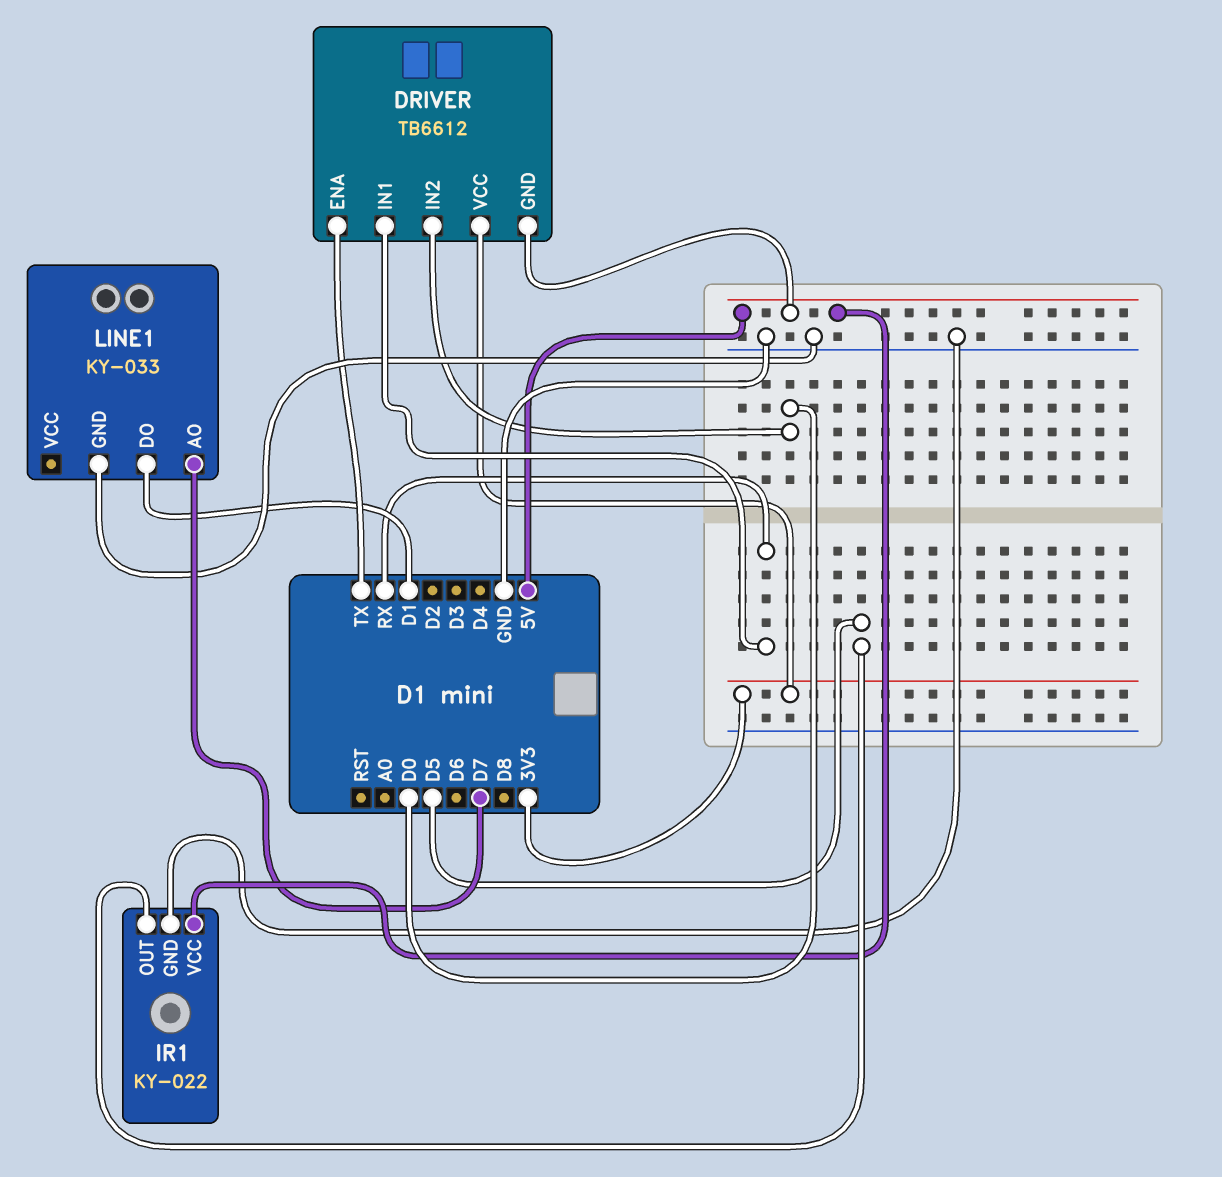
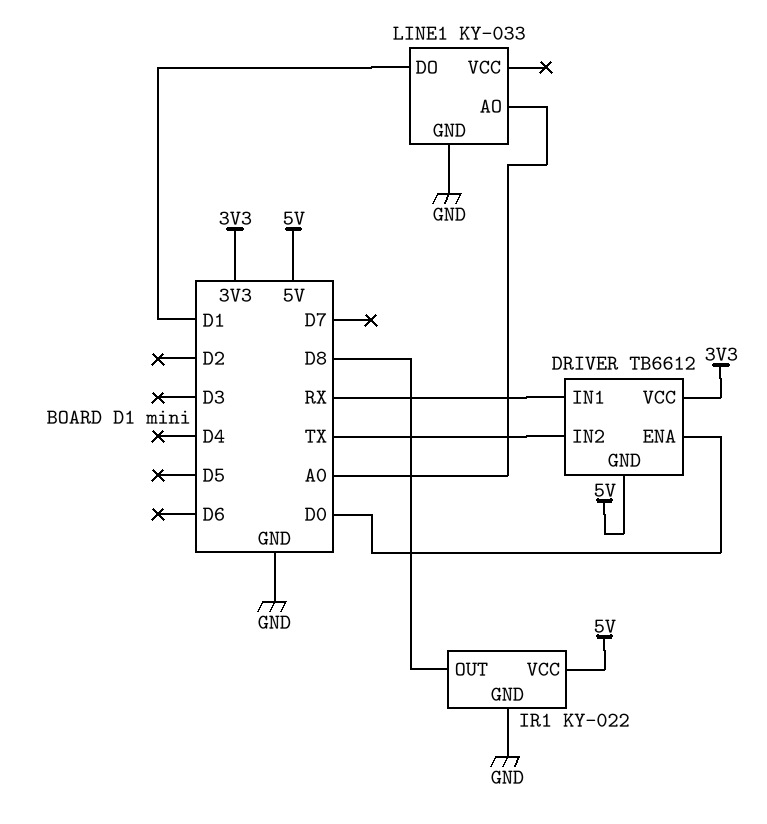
DRIVER pin ENA: TX -> D0
DRIVER pin IN2: D0 -> TX
IR1 pin OUT: D5 -> D8
LINE1 pin AO: D7 -> A0

